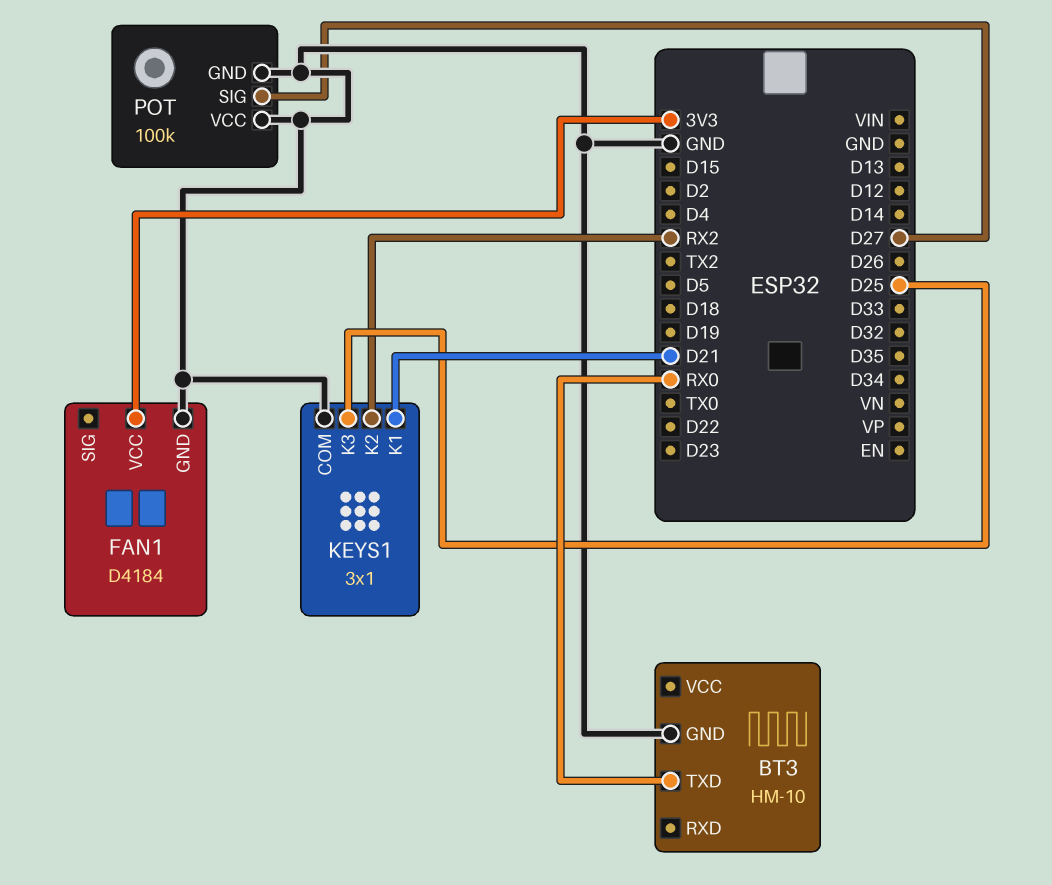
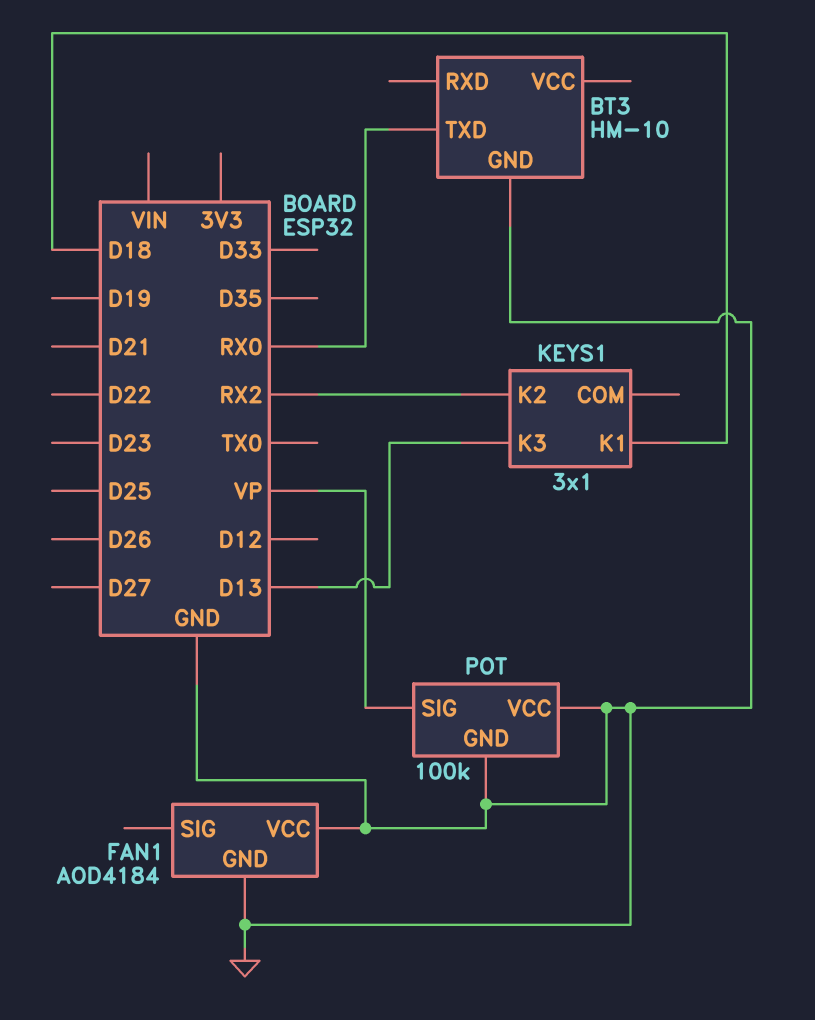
FAN1: D4184 -> AOD4184
FAN1 pin VCC: 3V3 -> GND
KEYS1 pin COM: GND -> none
KEYS1 pin K1: D21 -> D18
KEYS1 pin K3: D25 -> D13
POT pin SIG: D27 -> VP

